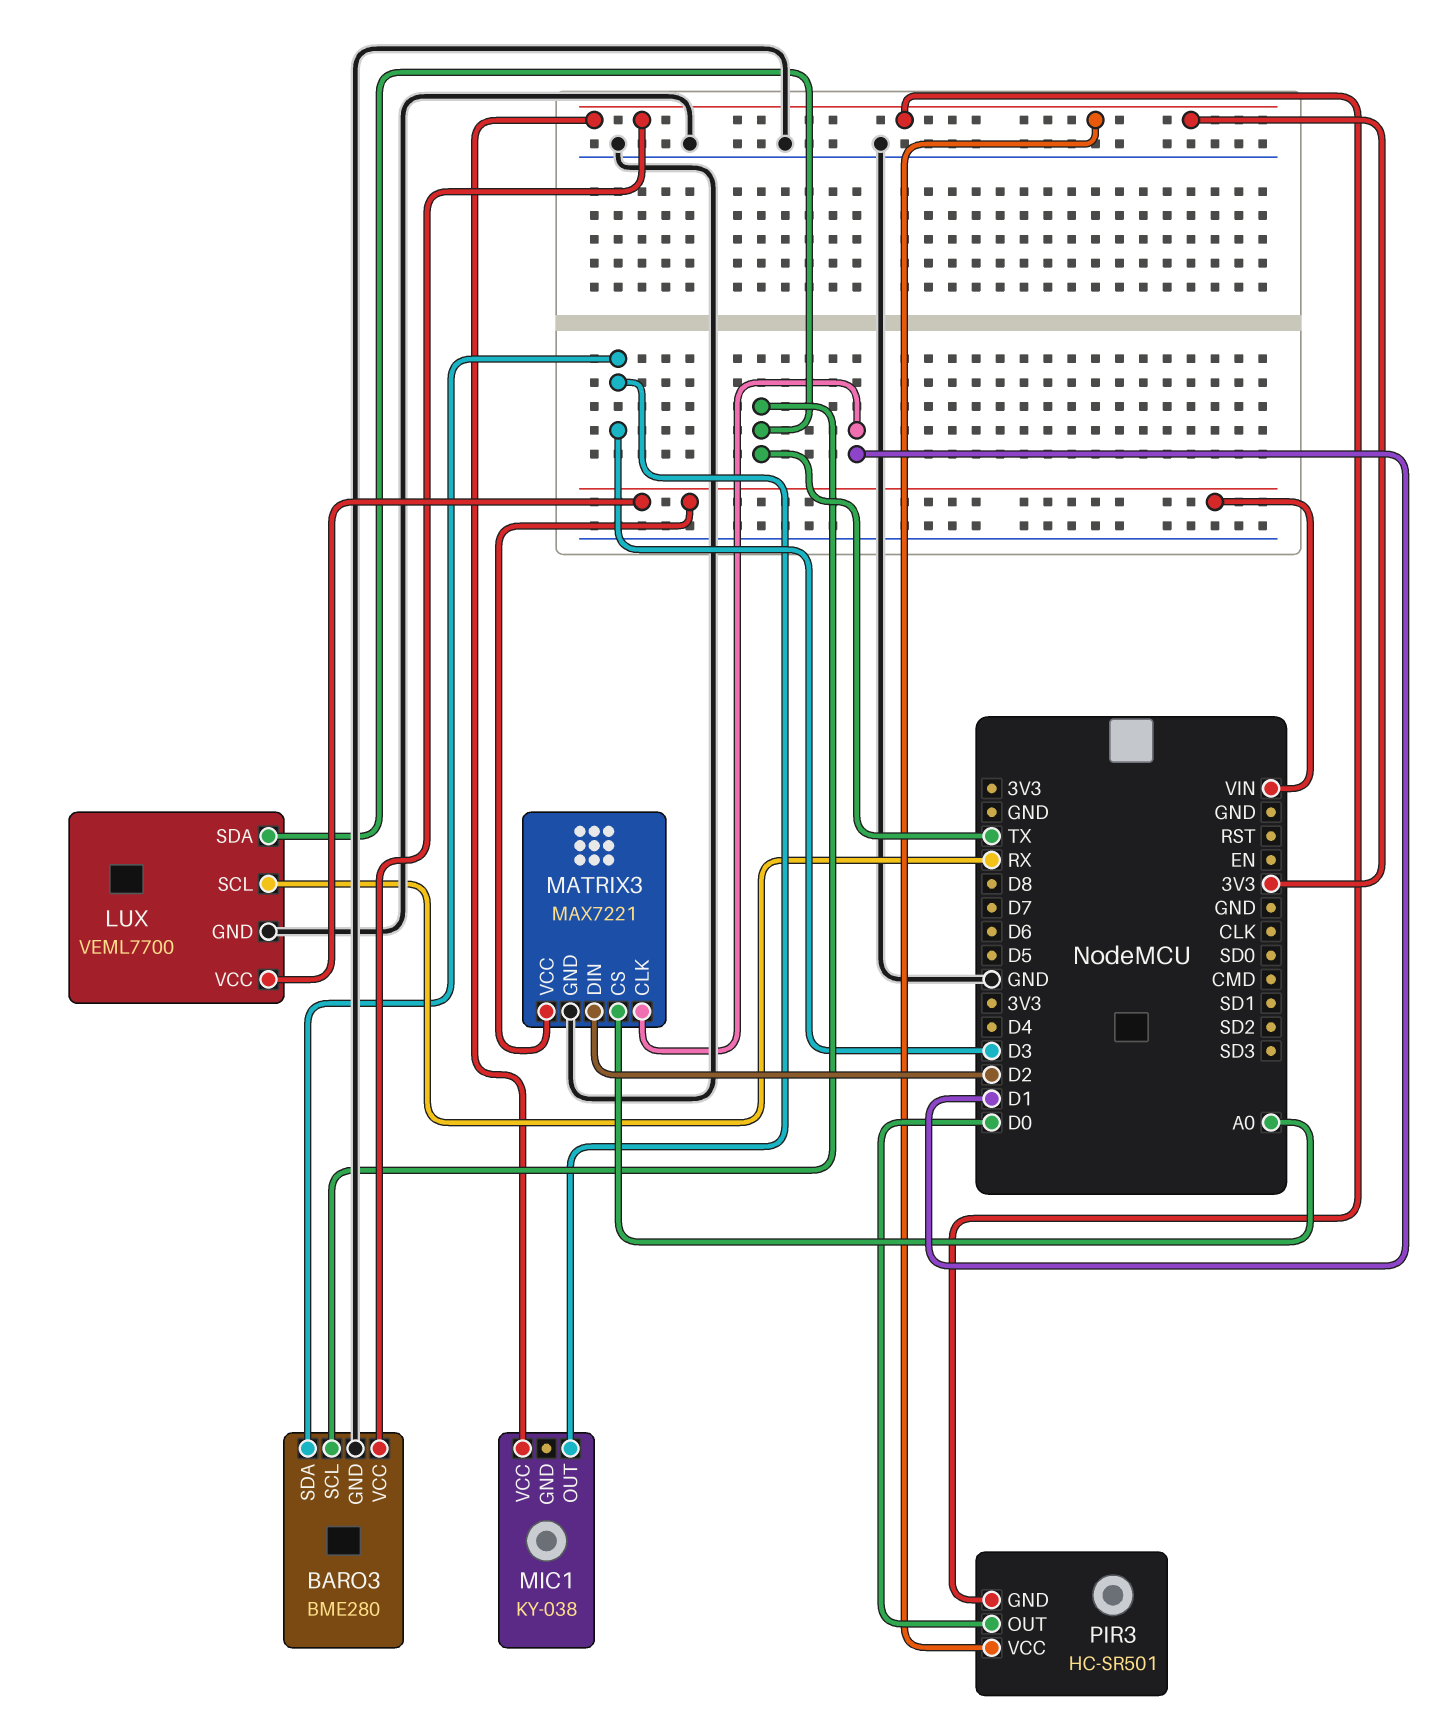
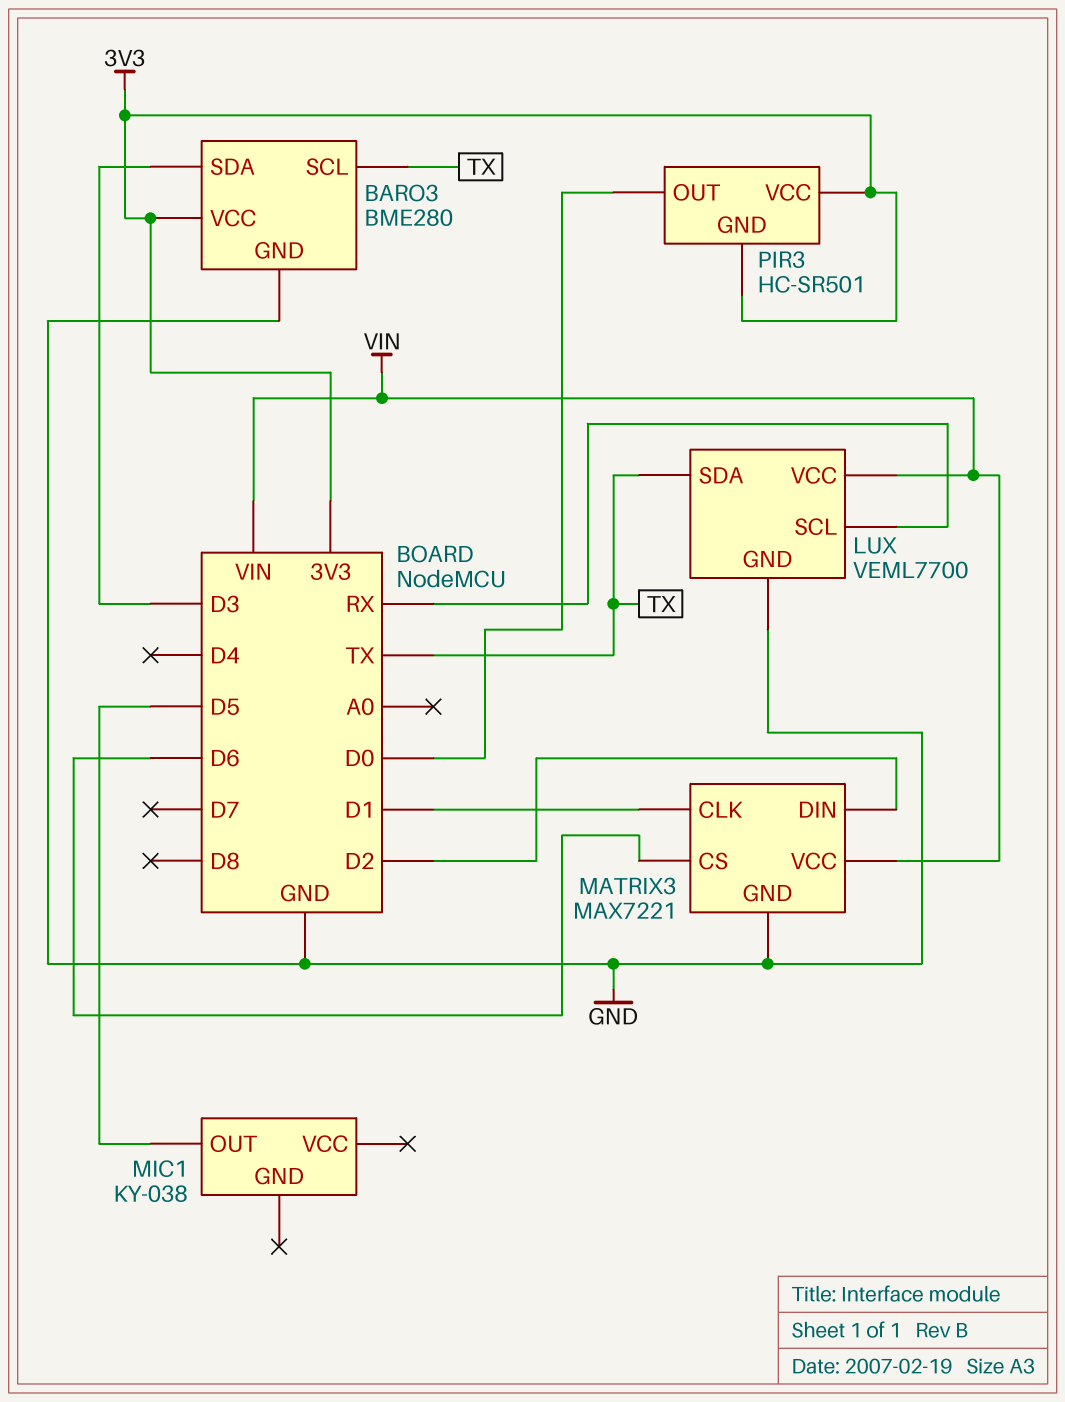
MATRIX3 pin CS: A0 -> D6
MIC1 pin OUT: D3 -> D5
MIC1 pin VCC: 3V3 -> none

